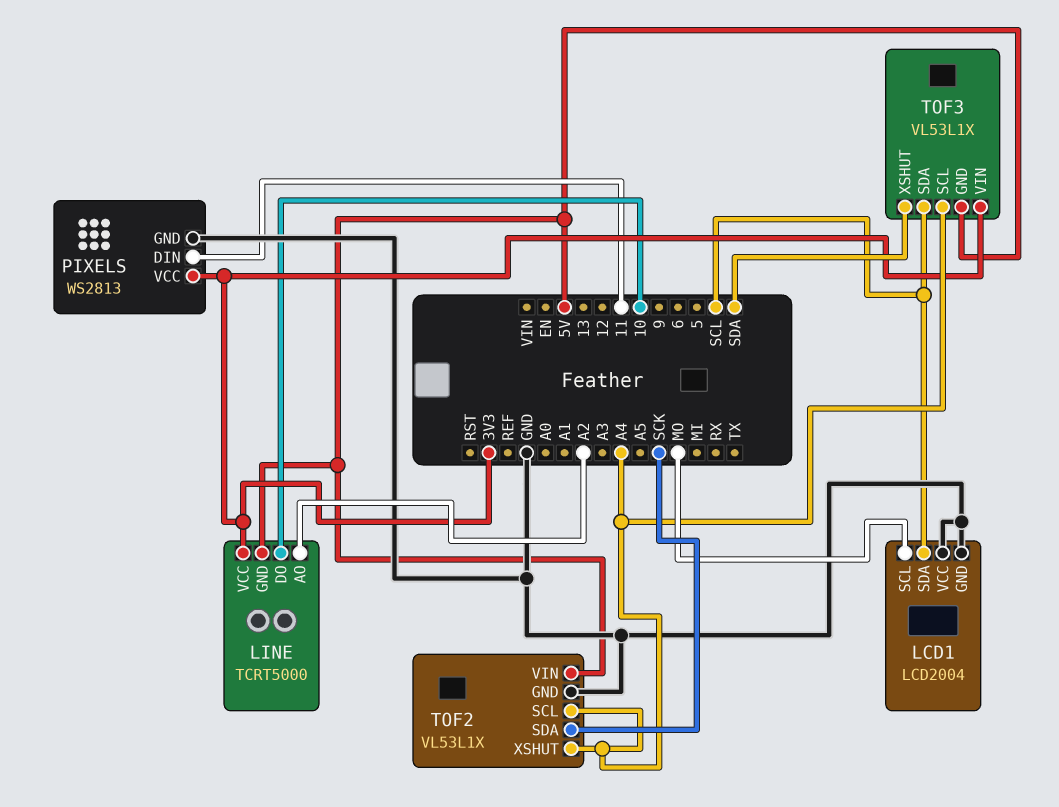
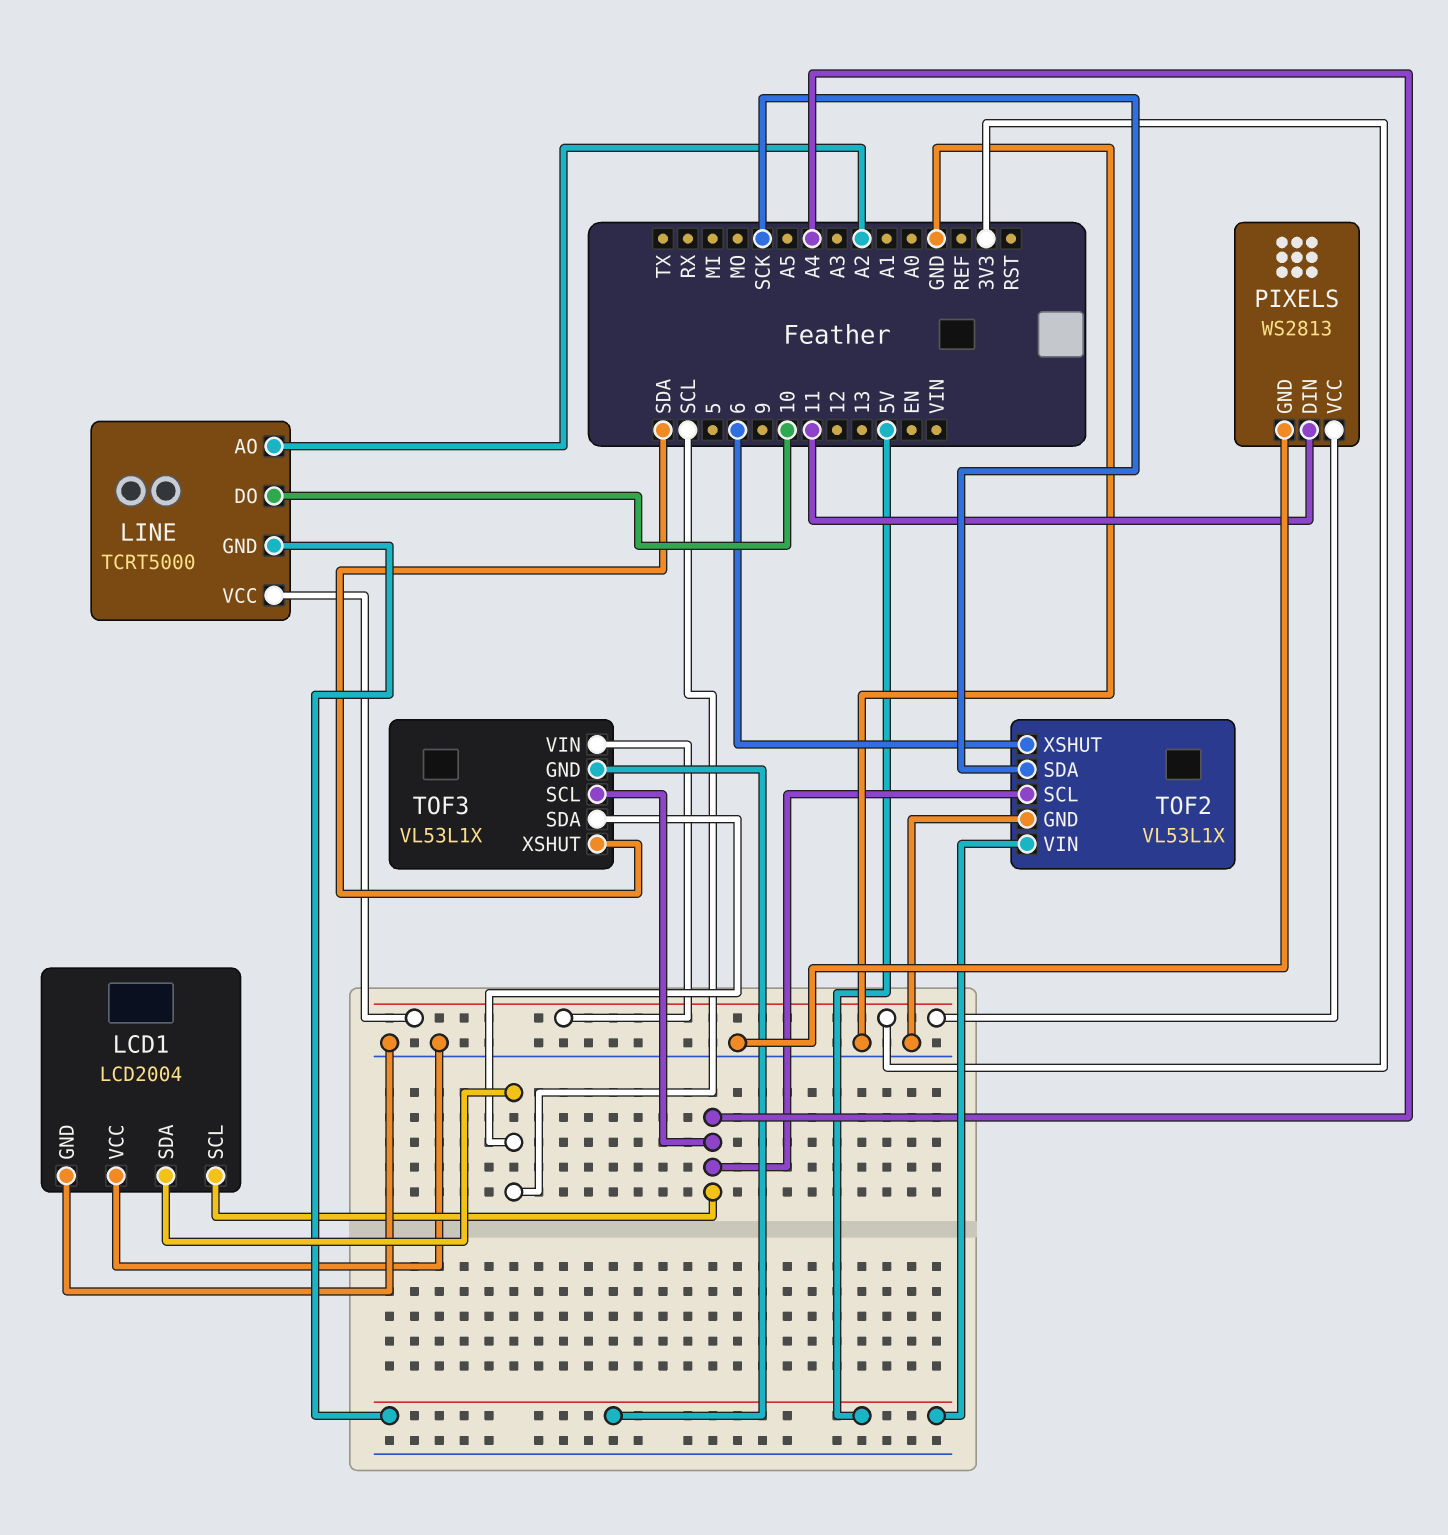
LCD1 pin SCL: MO -> A4
TOF2 pin XSHUT: A4 -> 6

